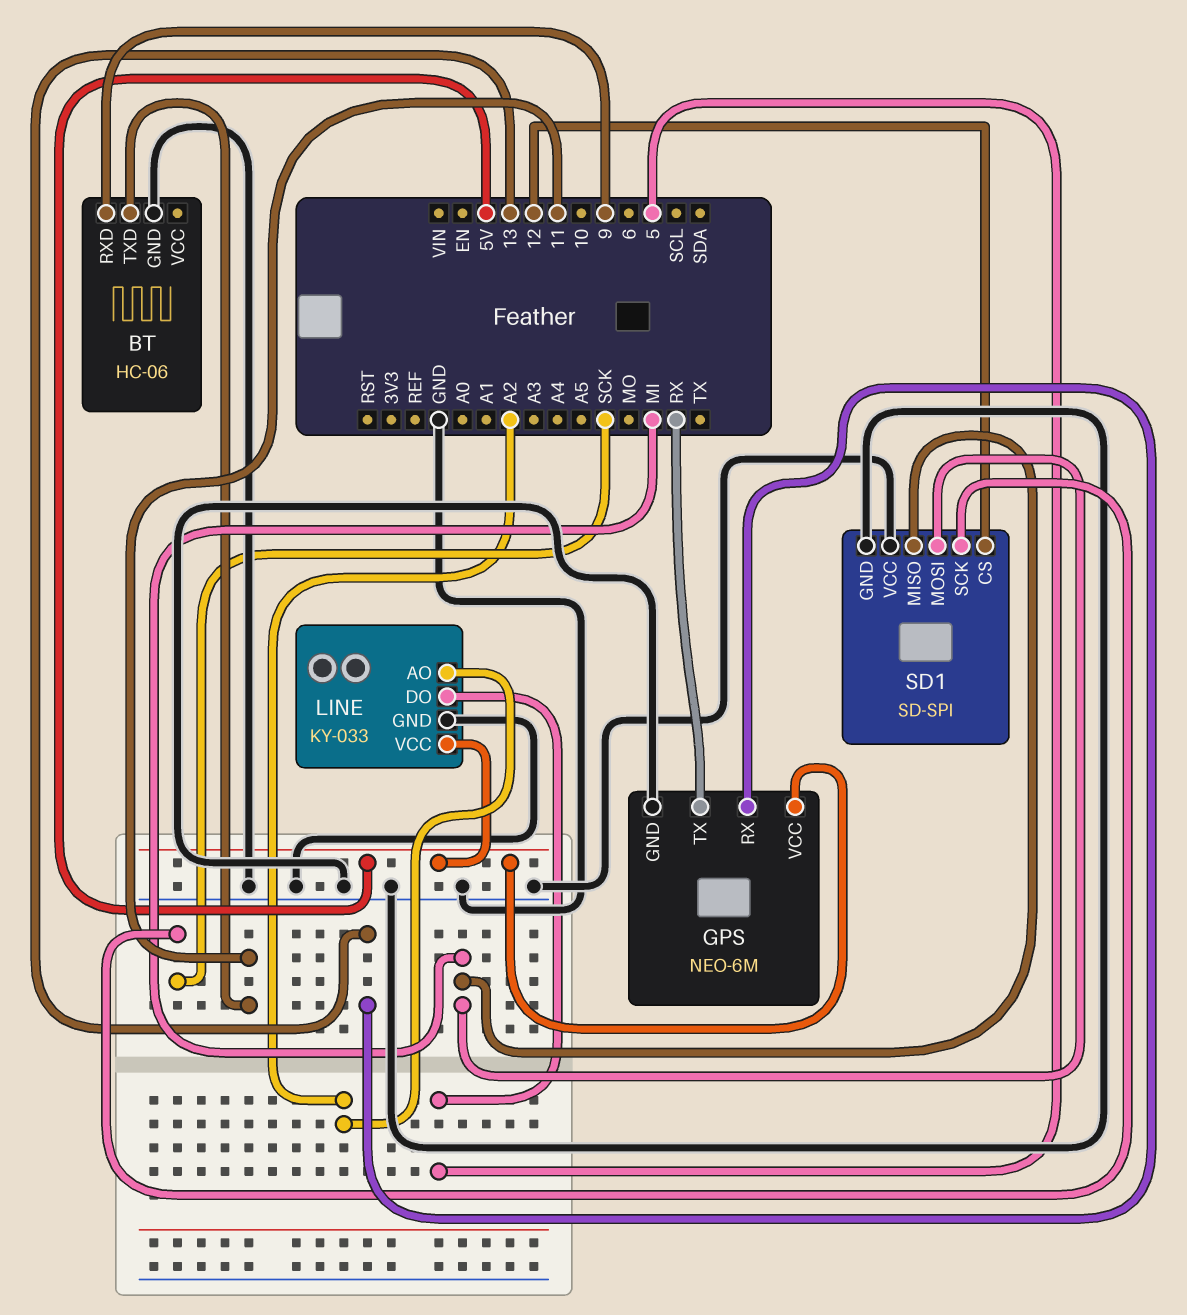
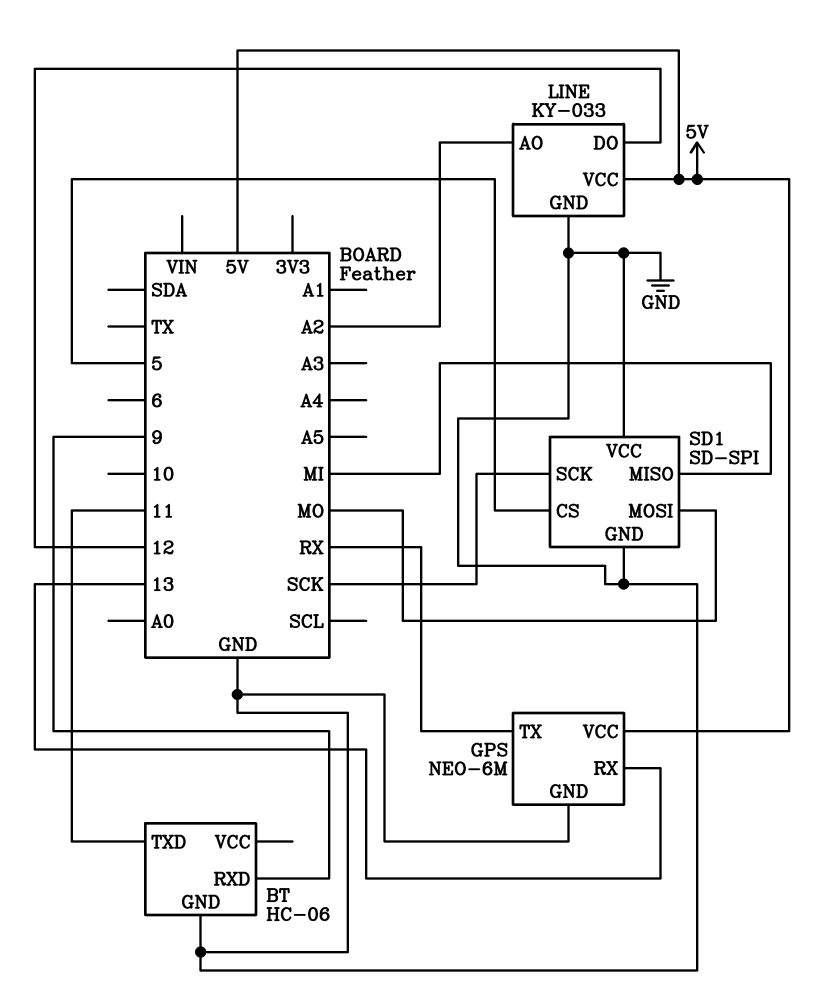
LINE pin DO: 5 -> 12
SD1 pin CS: 12 -> 5
SD1 pin MOSI: MI -> MO

